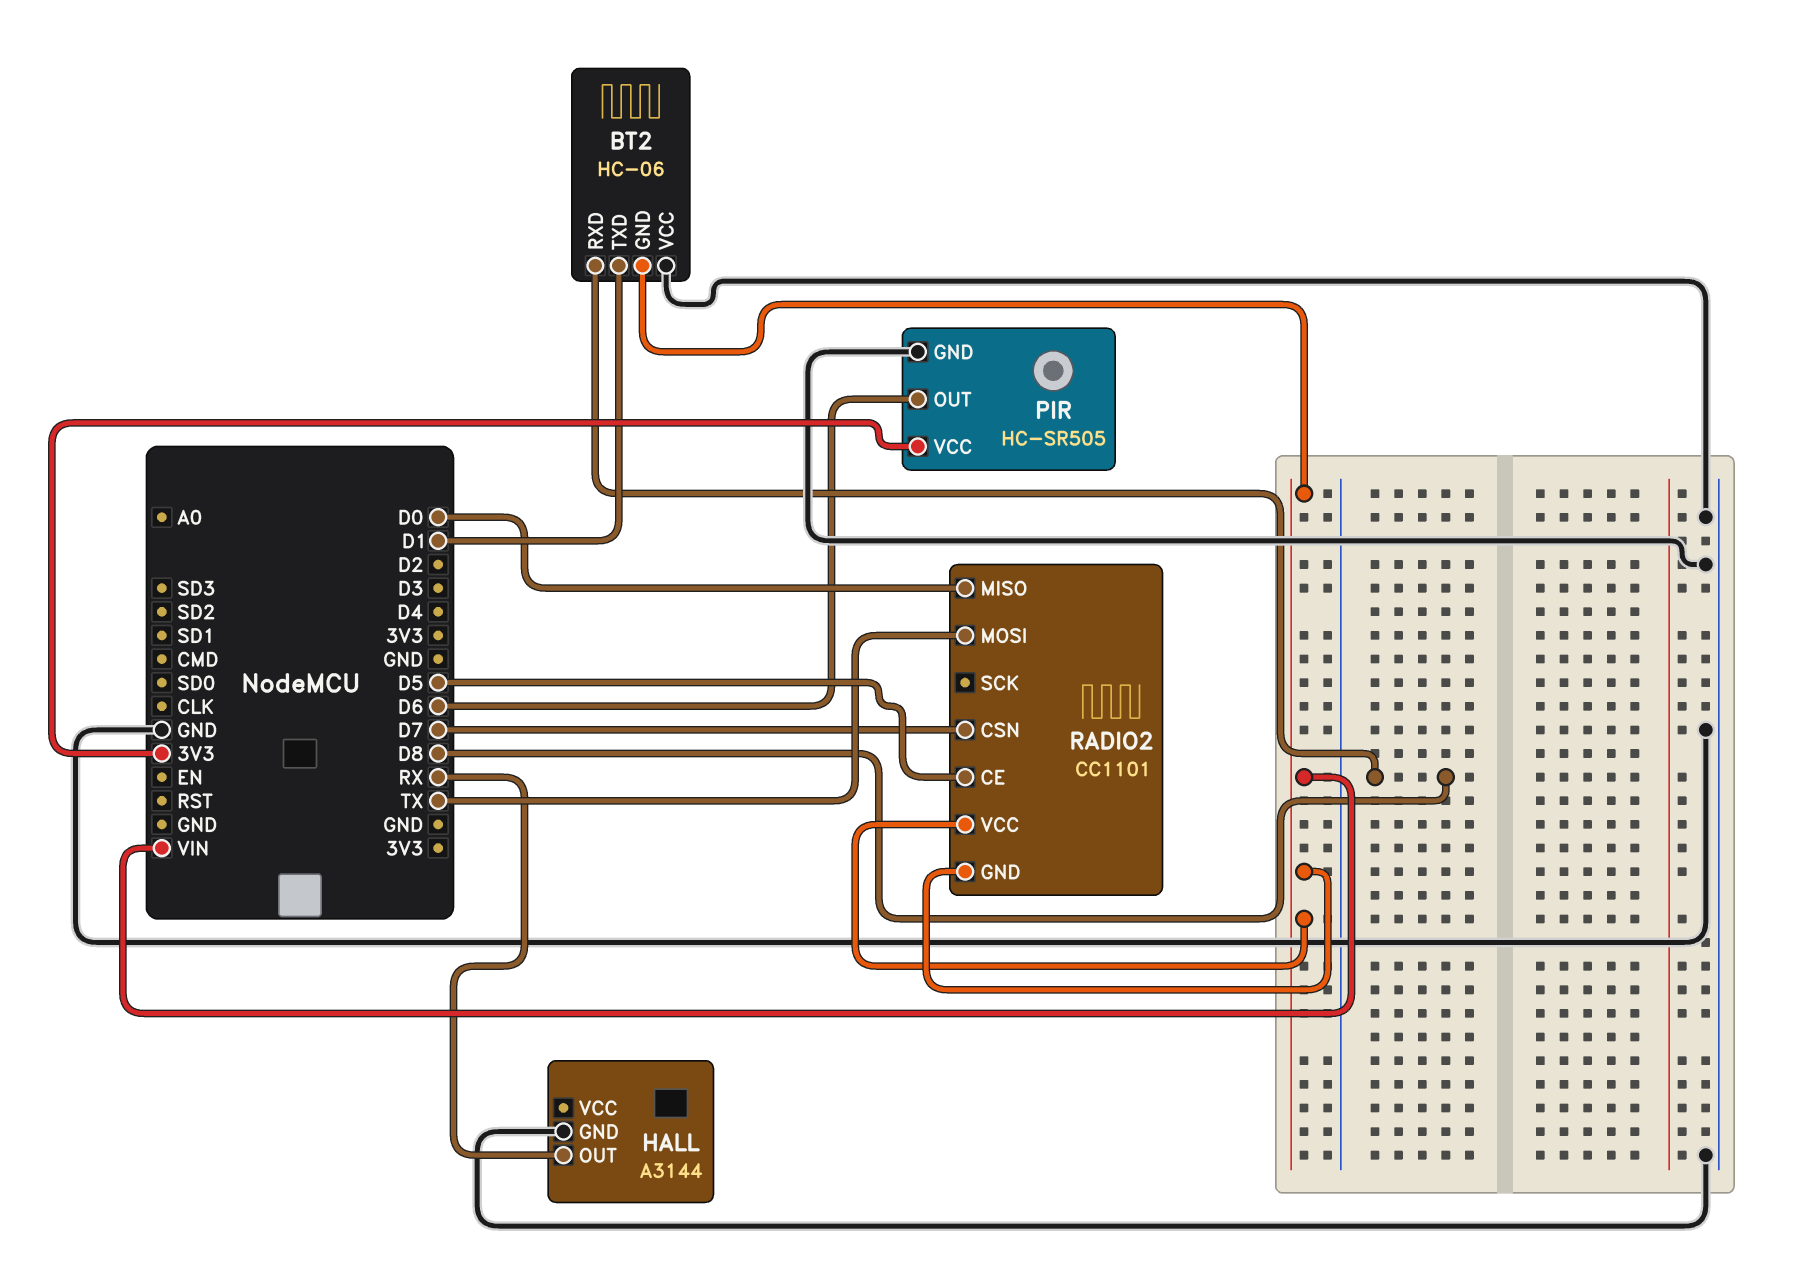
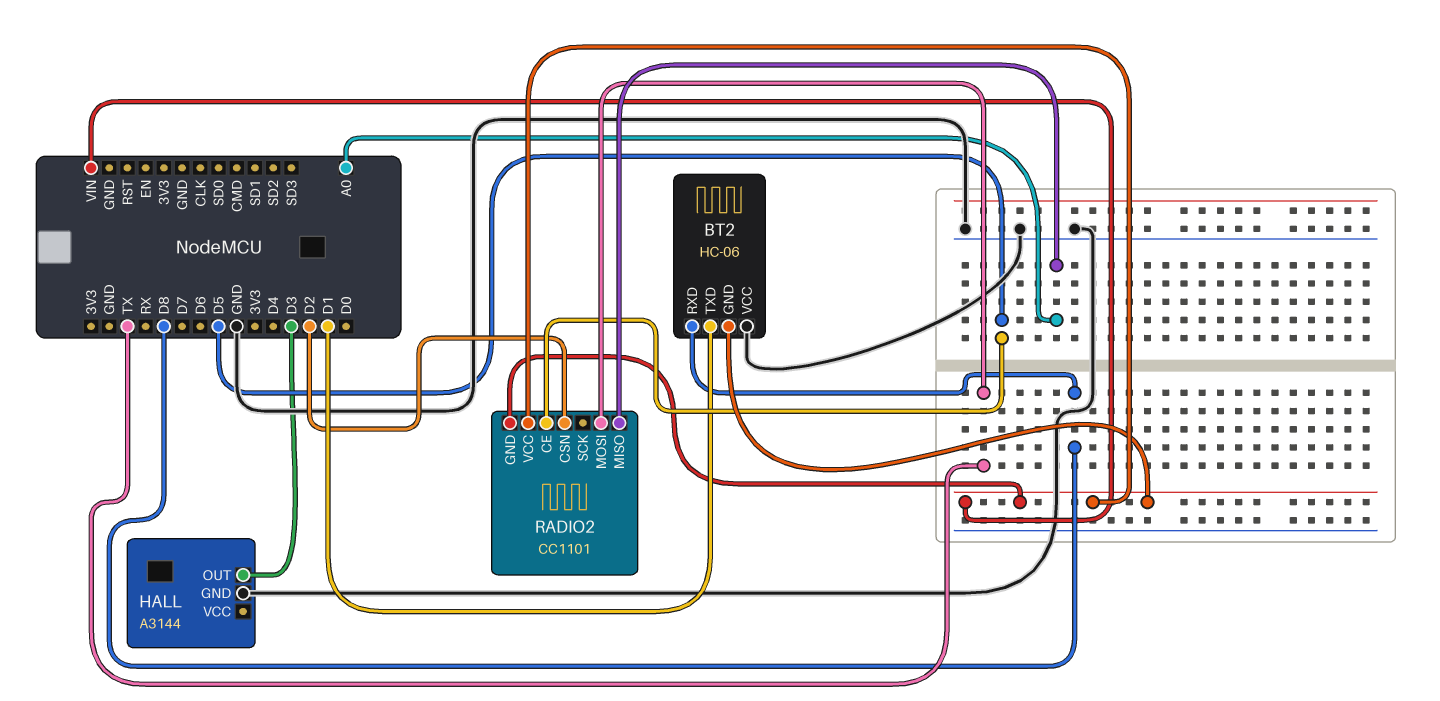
HALL pin OUT: RX -> D3
PIR: HC-SR505 -> none
PIR pin GND: GND -> none
PIR pin OUT: D6 -> none
PIR pin VCC: 3V3 -> none
RADIO2 pin CSN: D7 -> D2
RADIO2 pin MISO: D0 -> A0

